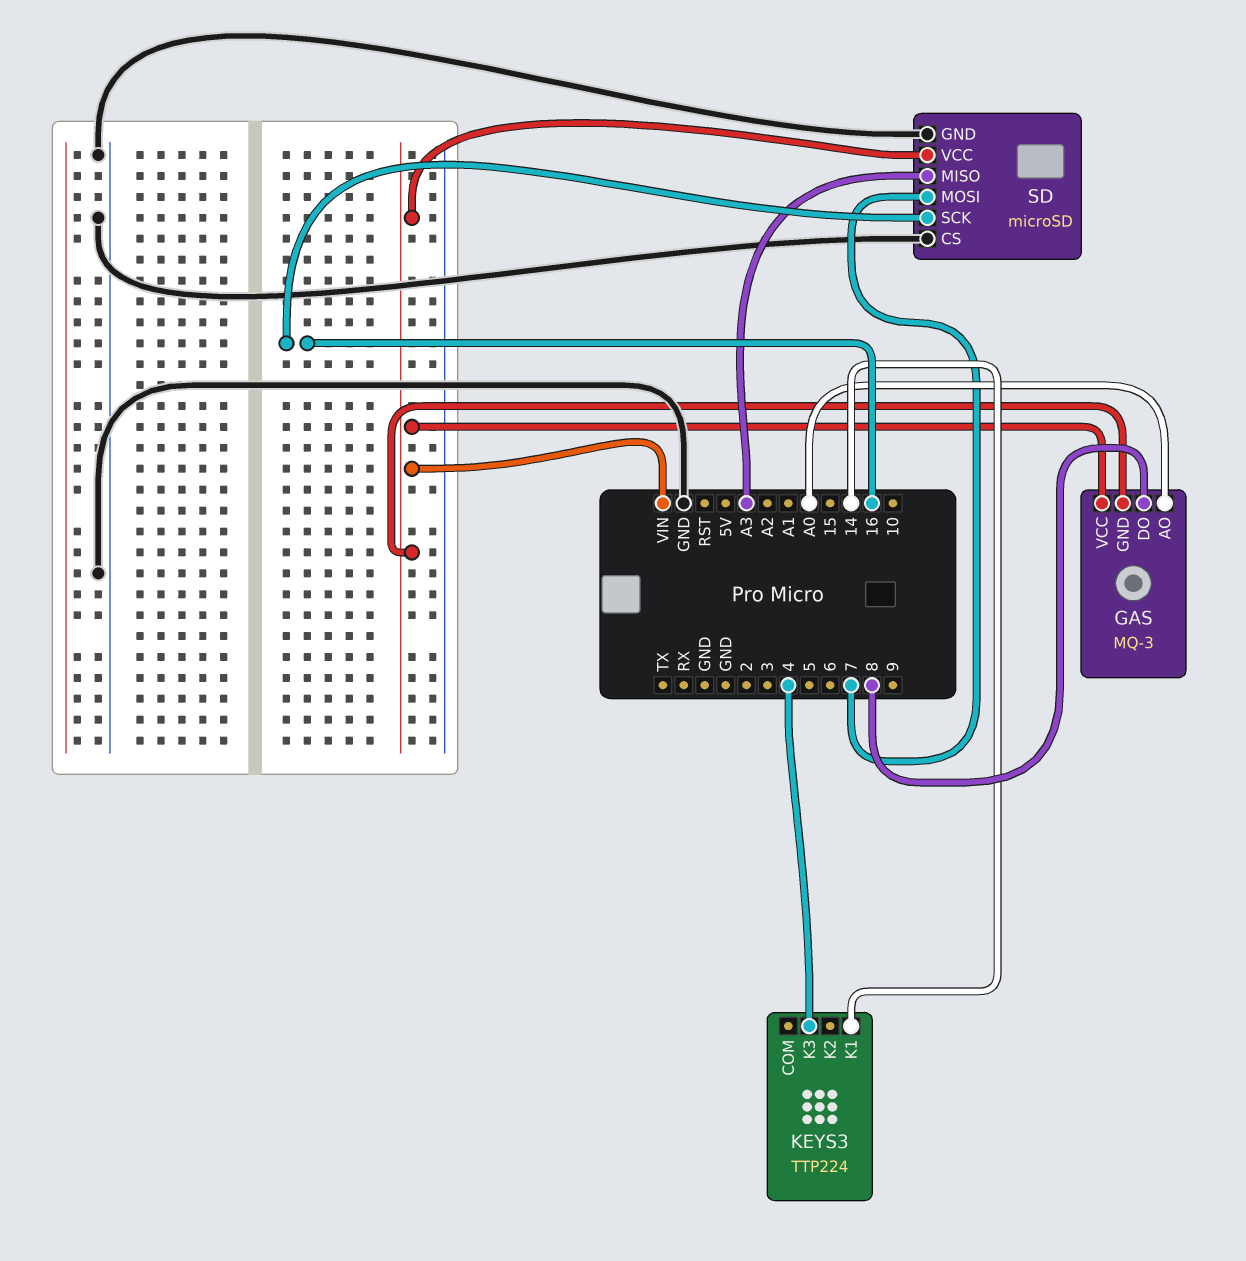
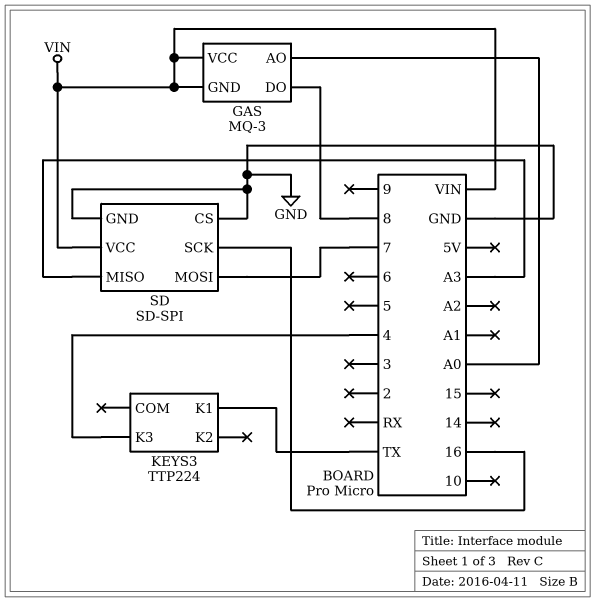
KEYS3 pin K1: 14 -> TX
SD: microSD -> SD-SPI

